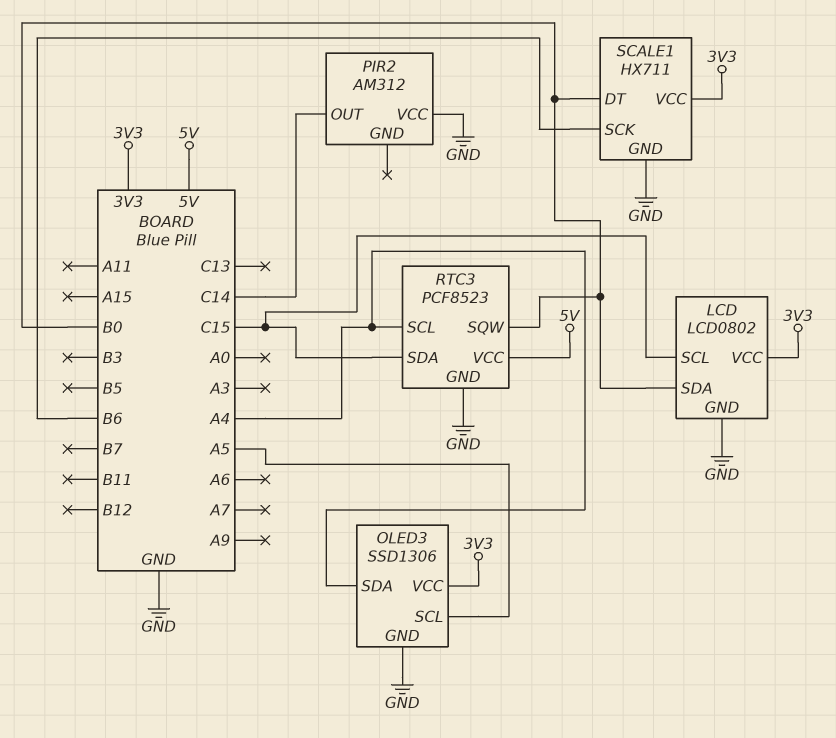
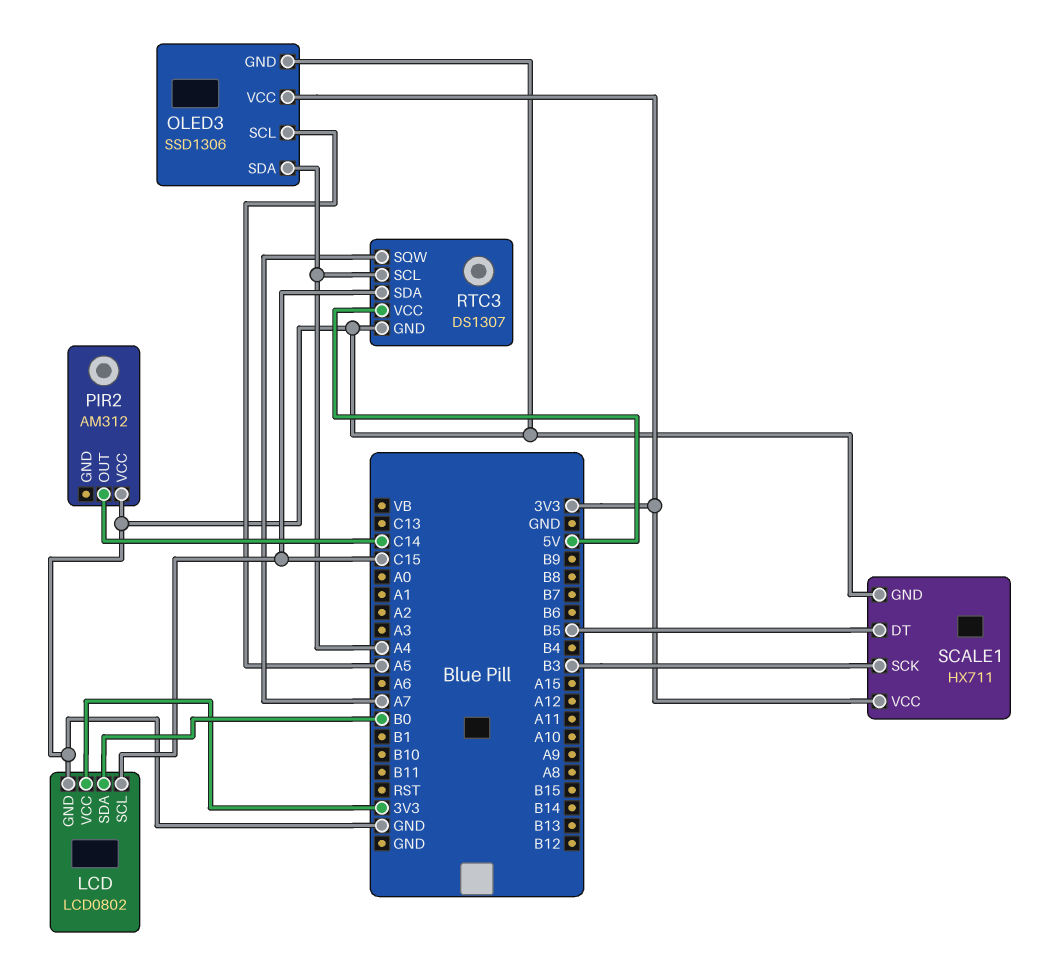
RTC3: PCF8523 -> DS1307
RTC3 pin SQW: B0 -> A7
SCALE1 pin DT: B0 -> B5
SCALE1 pin SCK: B6 -> B3

